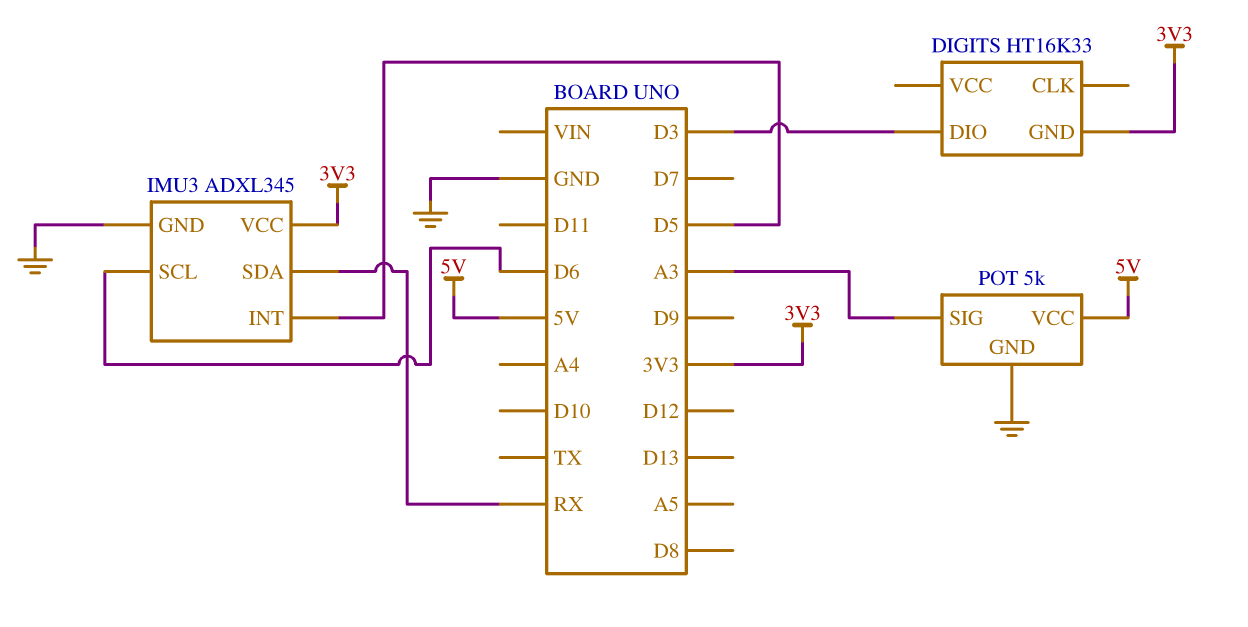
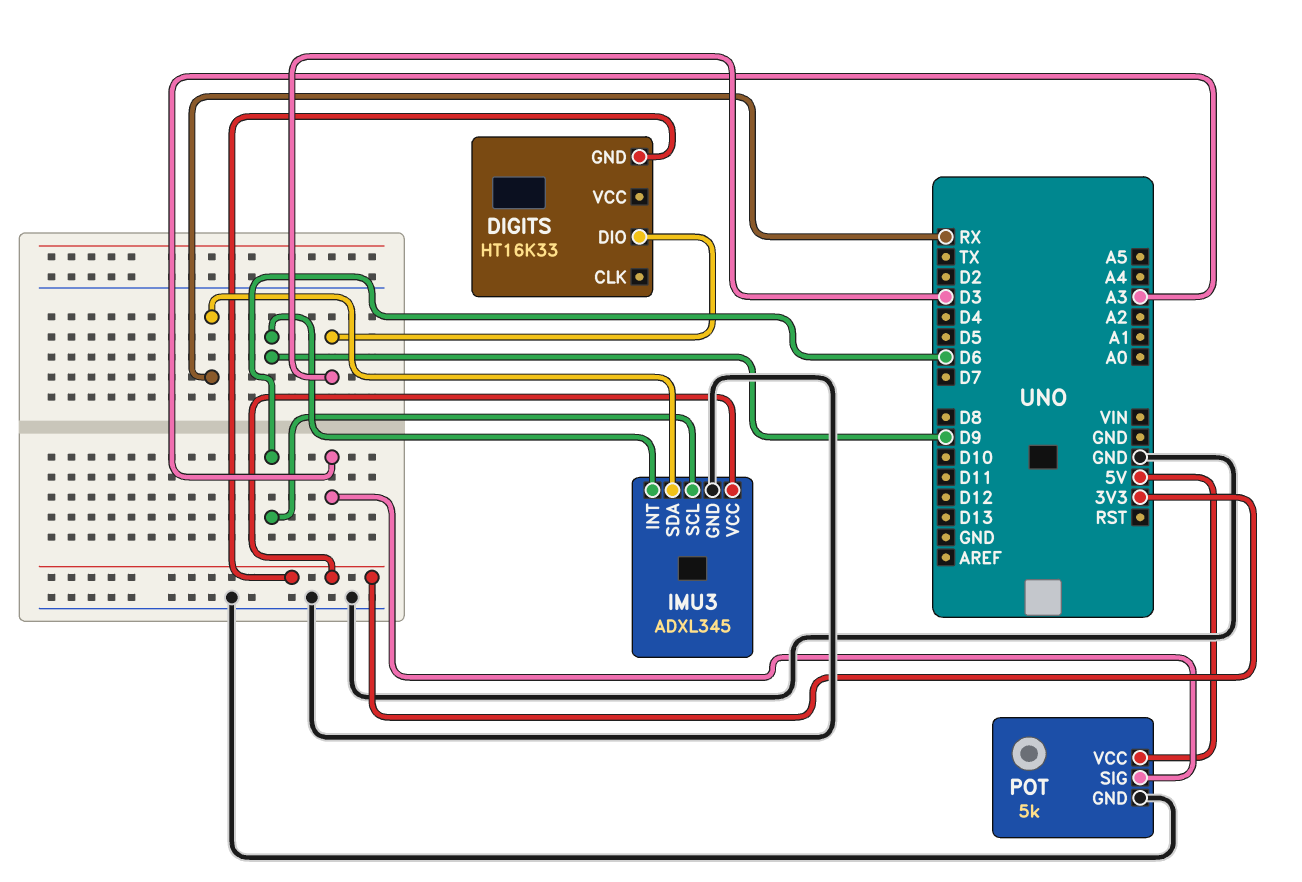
IMU3 pin INT: D5 -> D9

